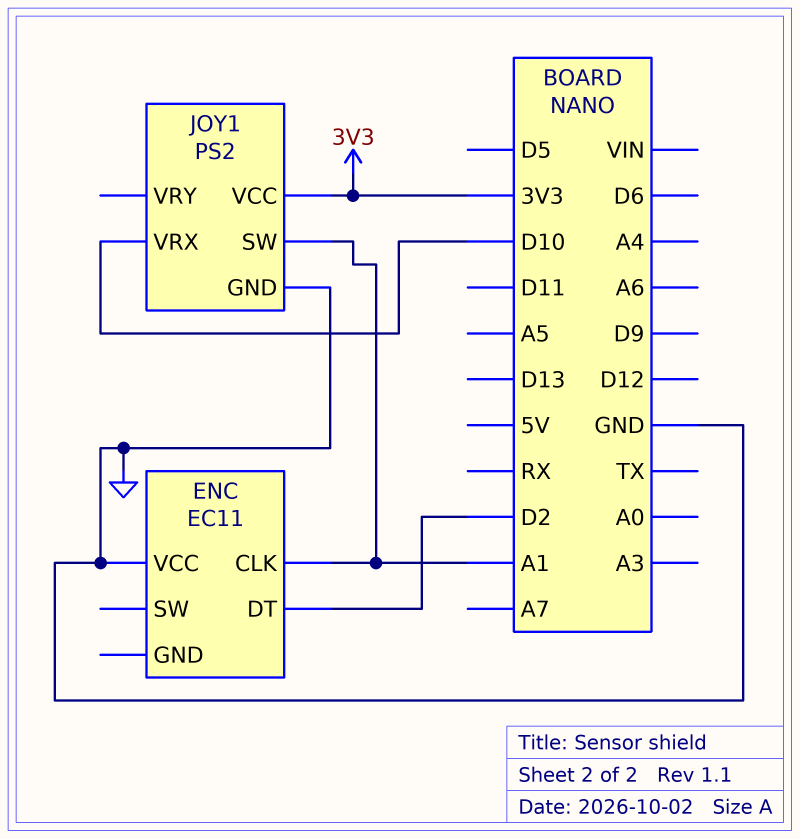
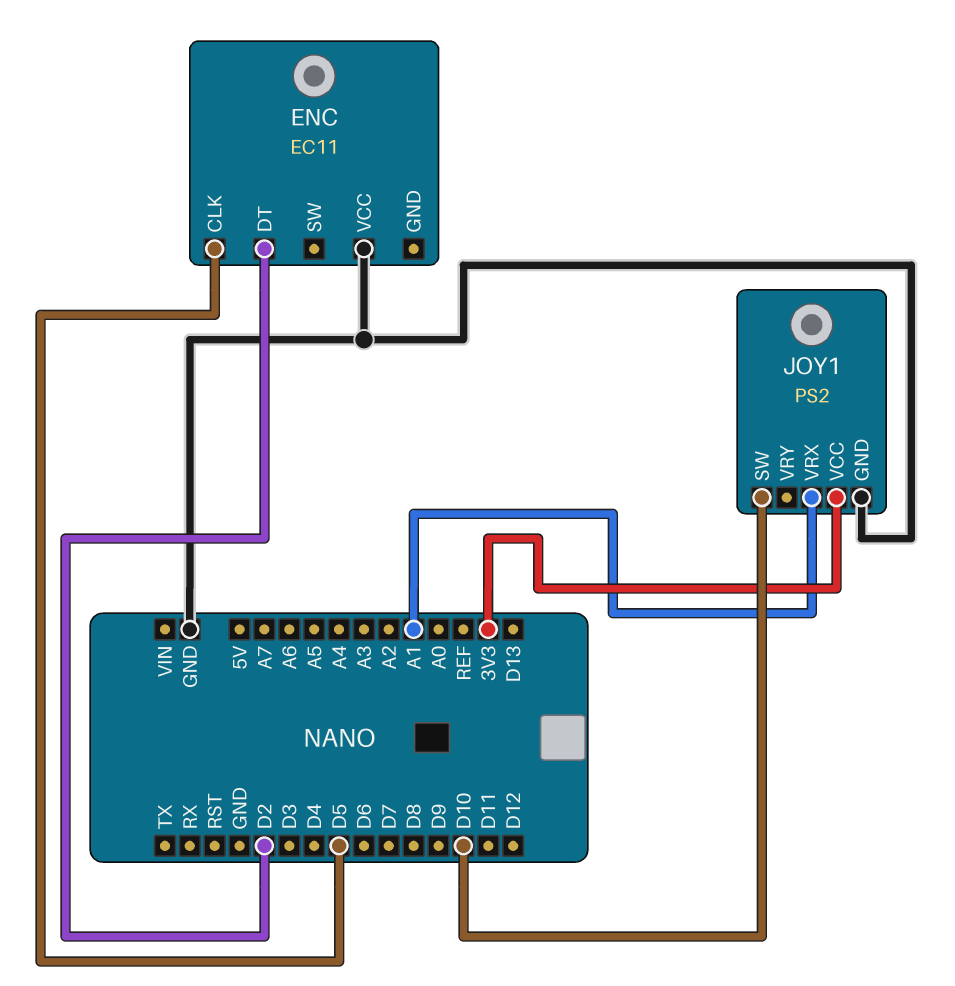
ENC pin CLK: A1 -> D5
JOY1 pin SW: A1 -> D10
JOY1 pin VRX: D10 -> A1

